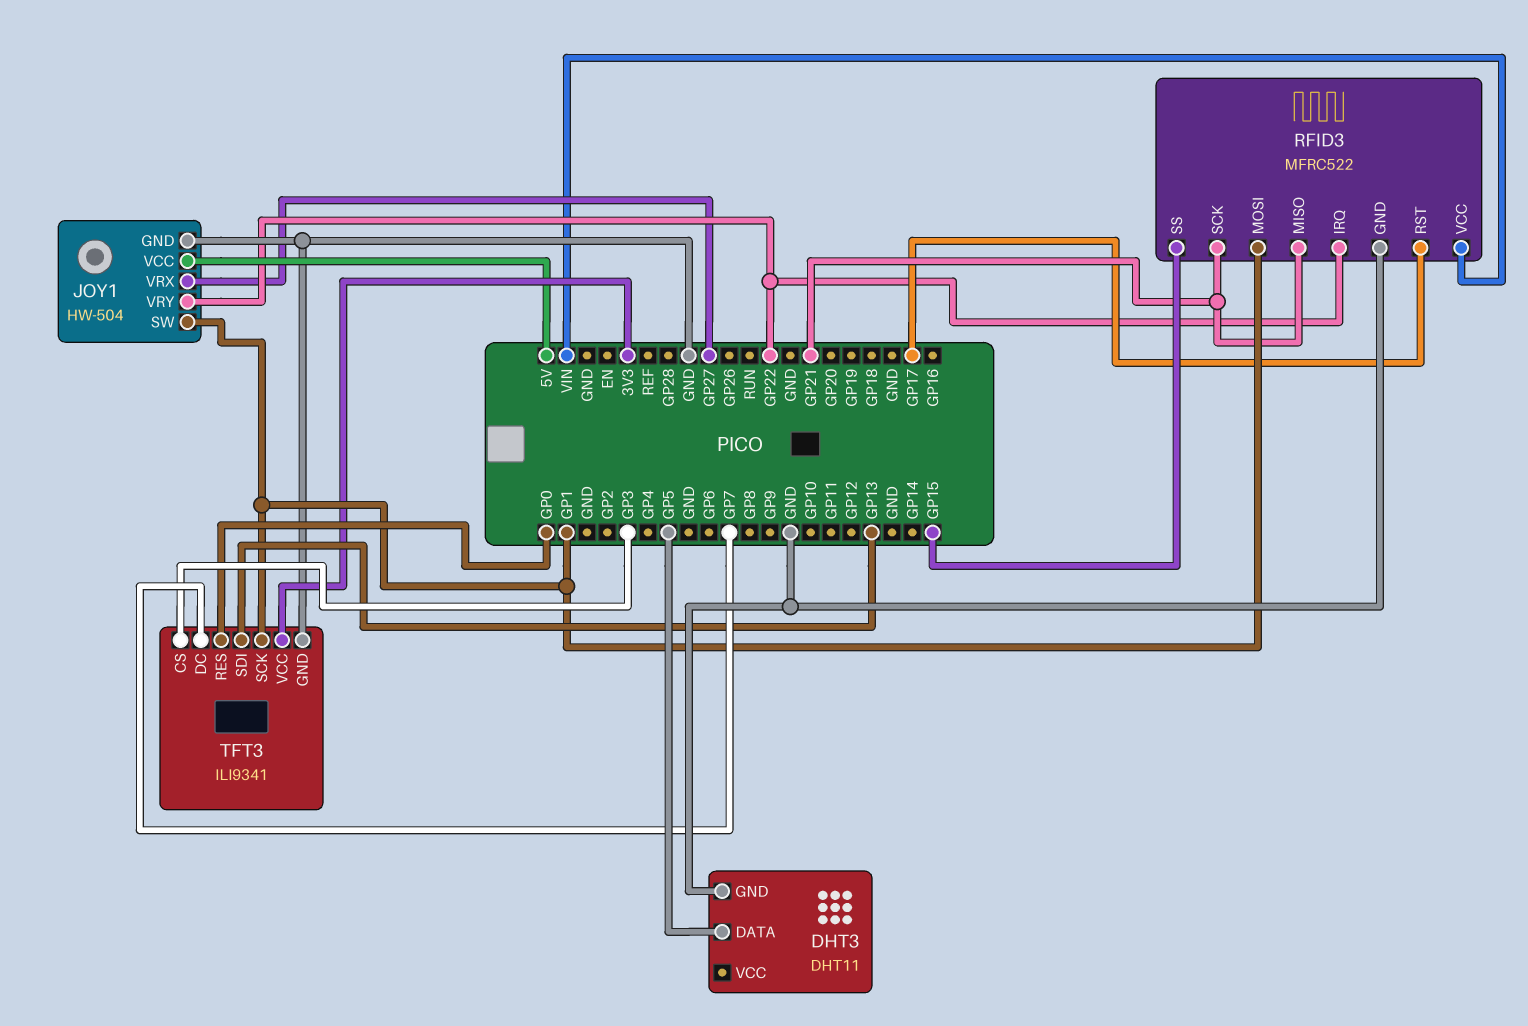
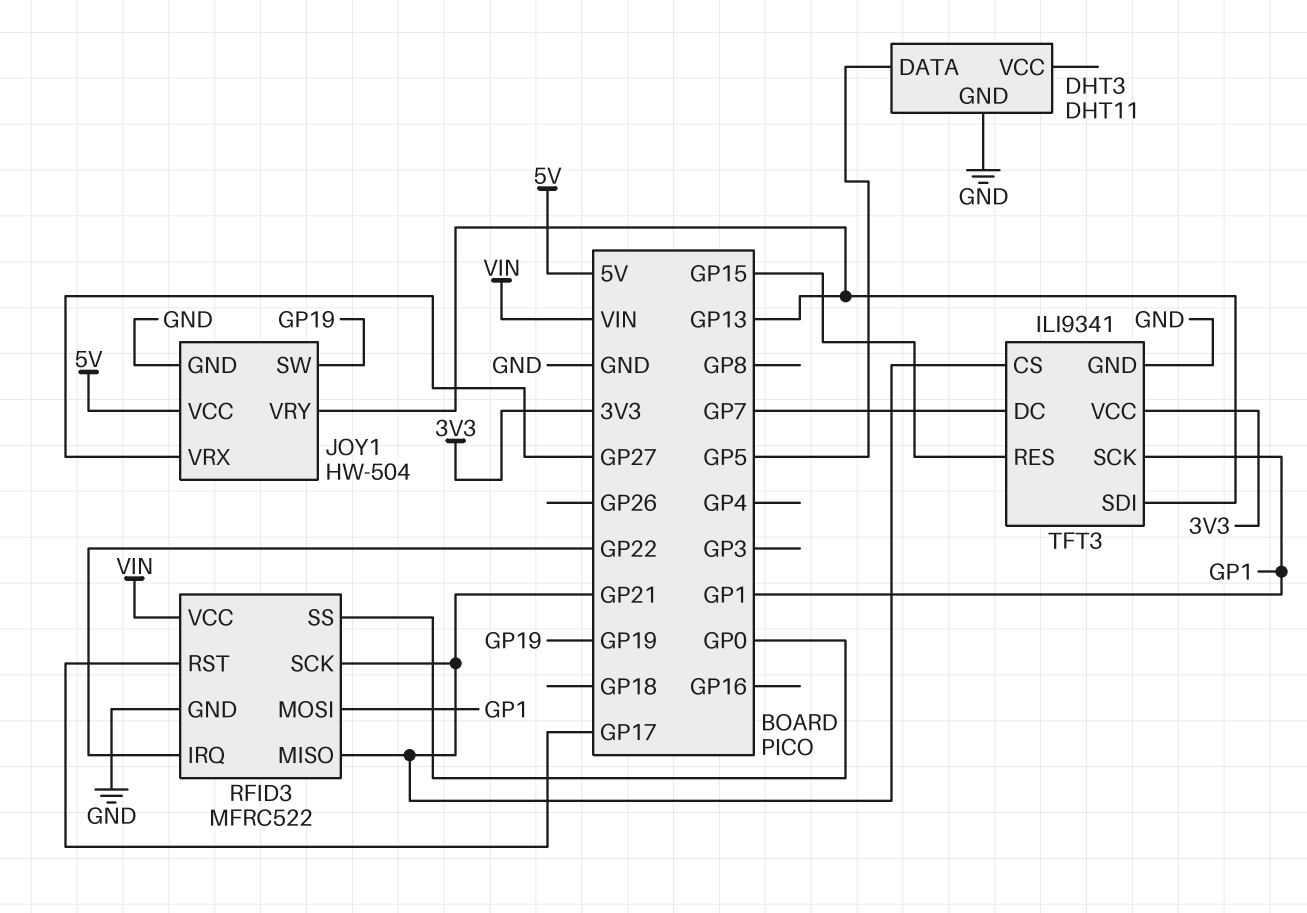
JOY1 pin SW: GP1 -> GP19
JOY1 pin VRY: GP22 -> GP13
RFID3 pin SS: GP15 -> GP0
TFT3 pin CS: GP3 -> GP21
TFT3 pin RES: GP0 -> GP15

